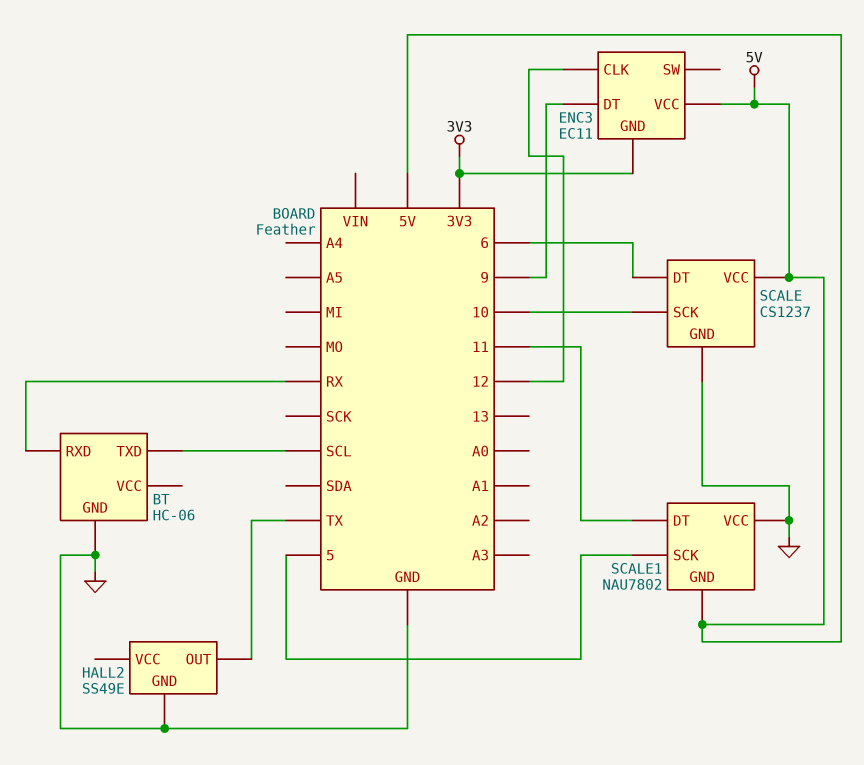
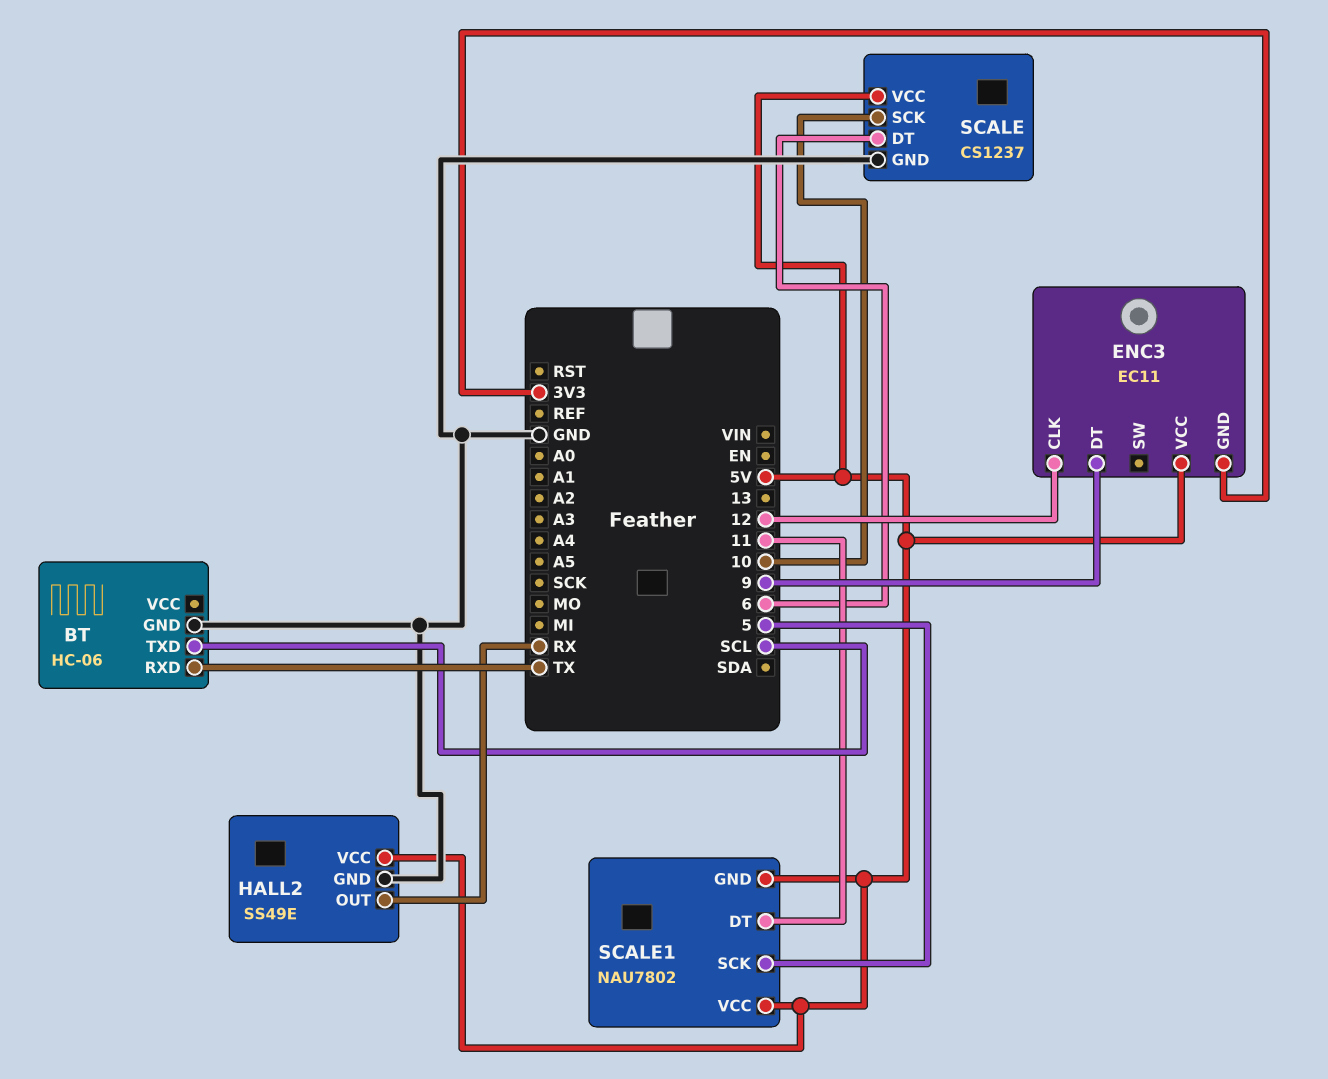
BT pin RXD: RX -> TX
HALL2 pin OUT: TX -> RX
HALL2 pin VCC: none -> 5V
SCALE1 pin VCC: GND -> 5V

